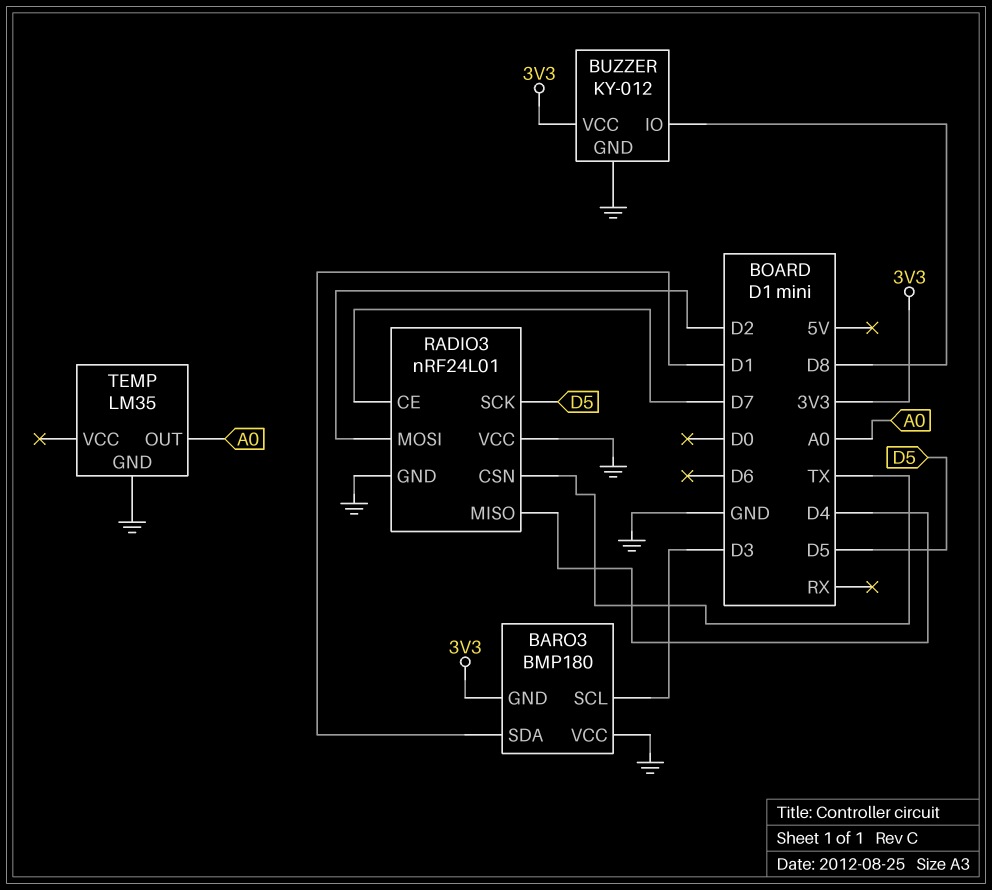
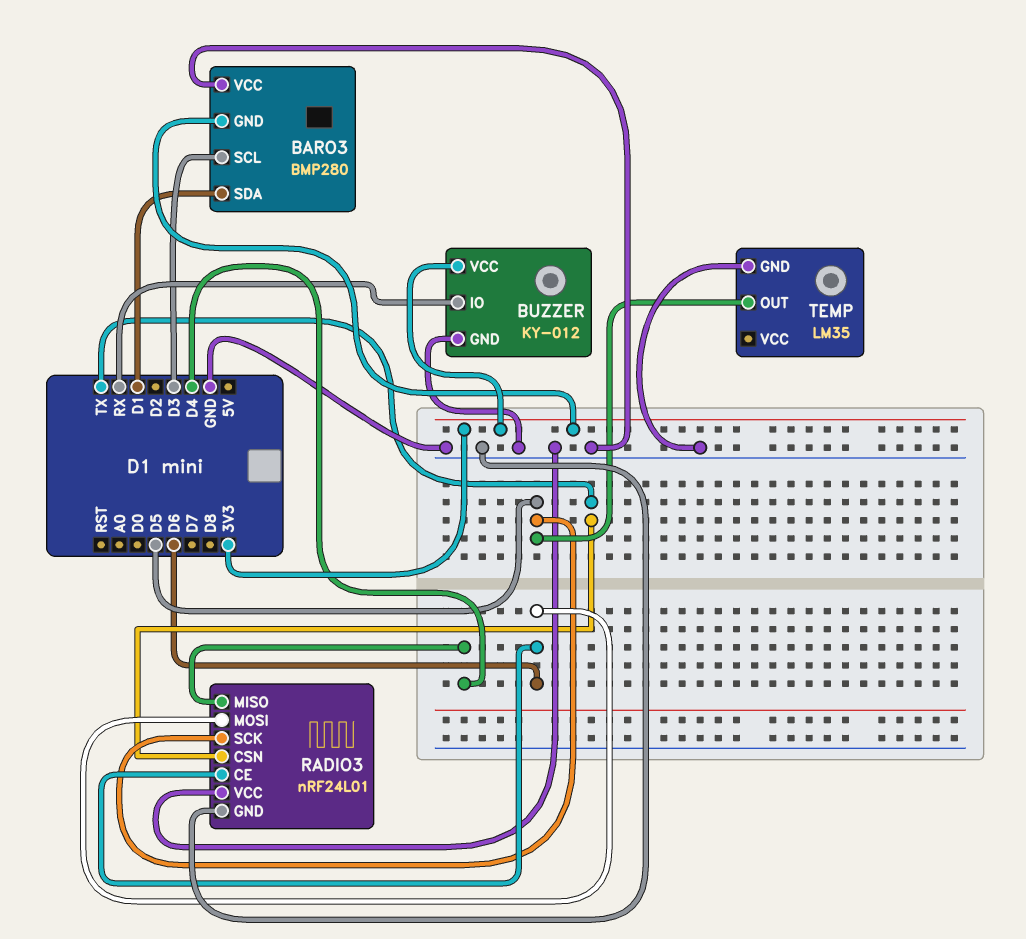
BARO3: BMP180 -> BMP280
BUZZER pin IO: D8 -> RX
RADIO3 pin CE: D7 -> D6
RADIO3 pin MOSI: D2 -> D6
TEMP pin OUT: A0 -> D5

